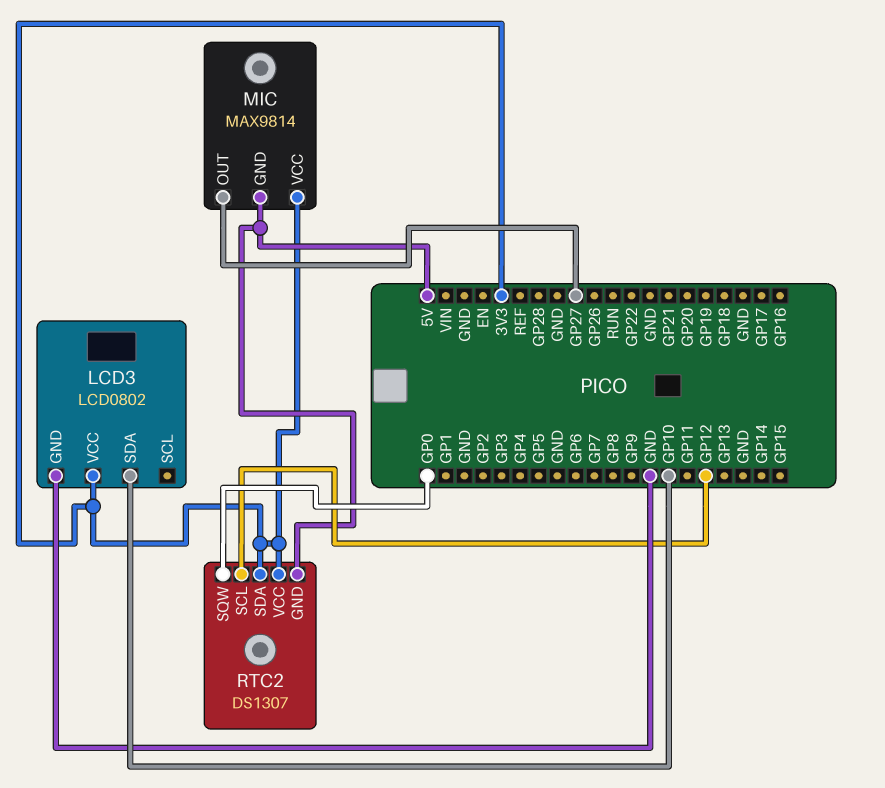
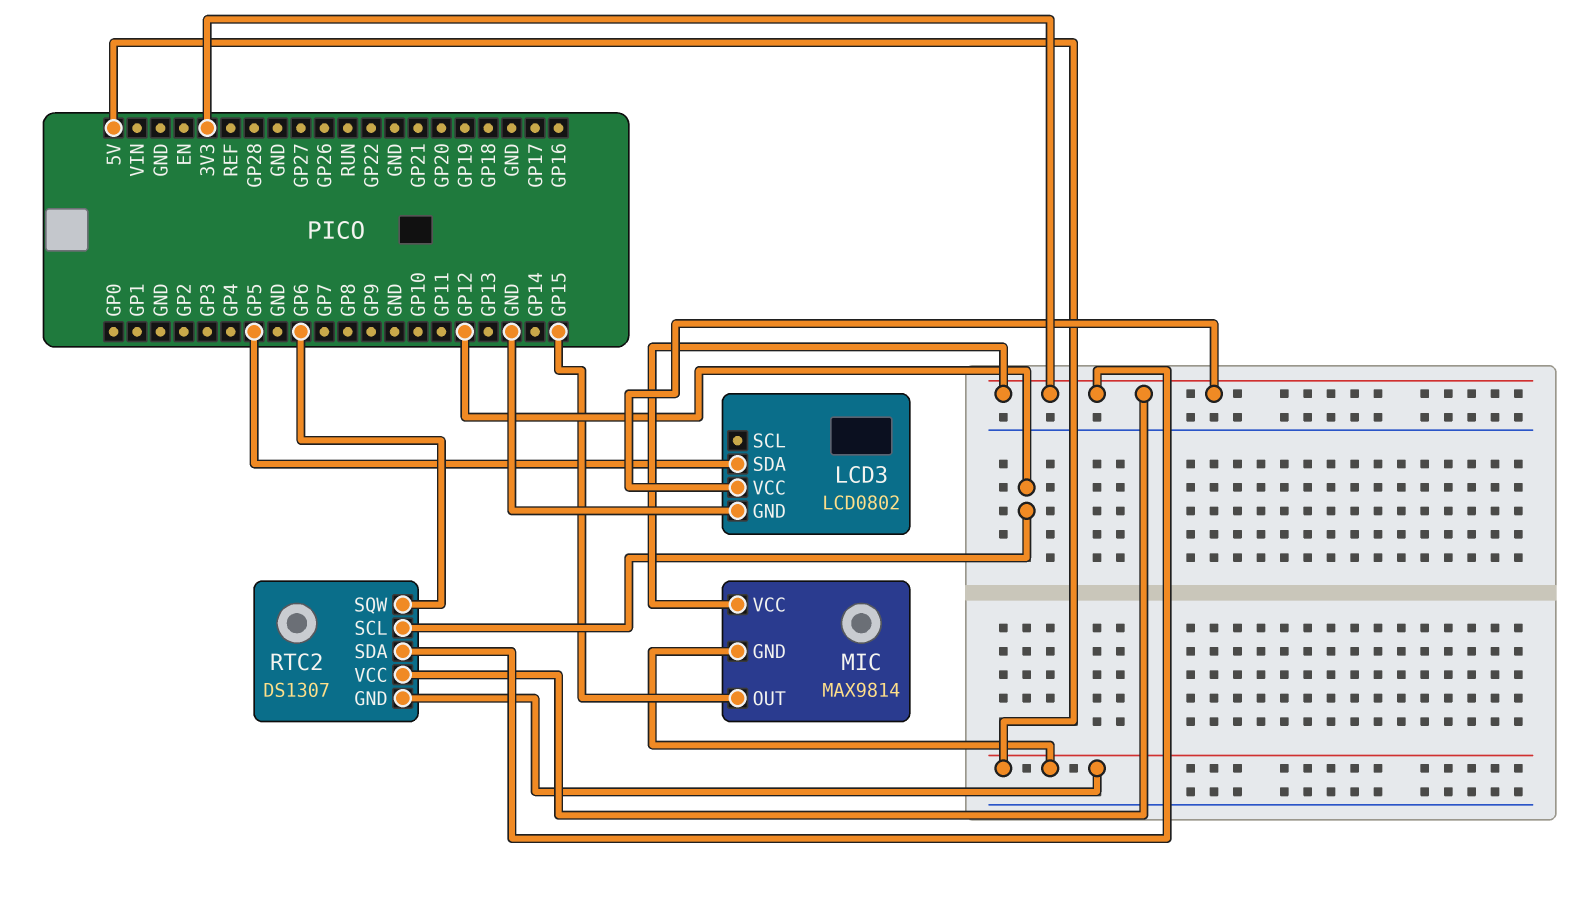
LCD3 pin SDA: GP10 -> GP5
MIC pin OUT: GP27 -> GP15
RTC2 pin SQW: GP0 -> GP6

